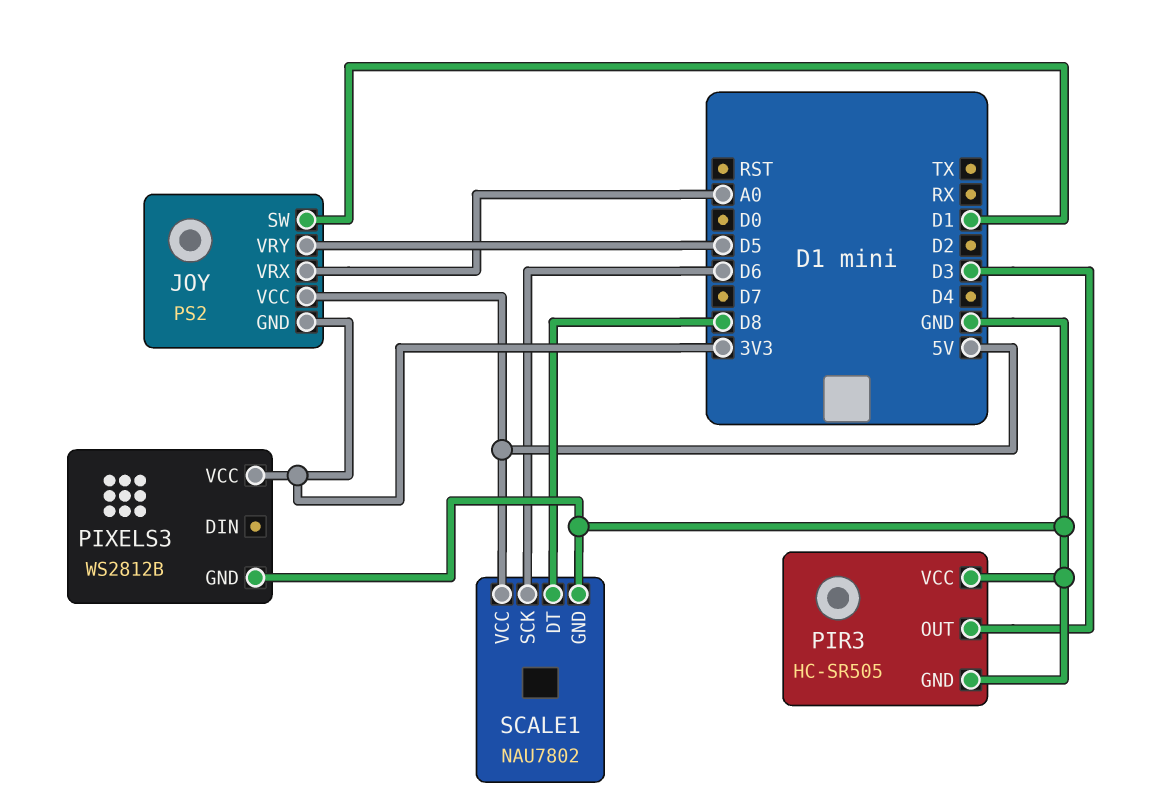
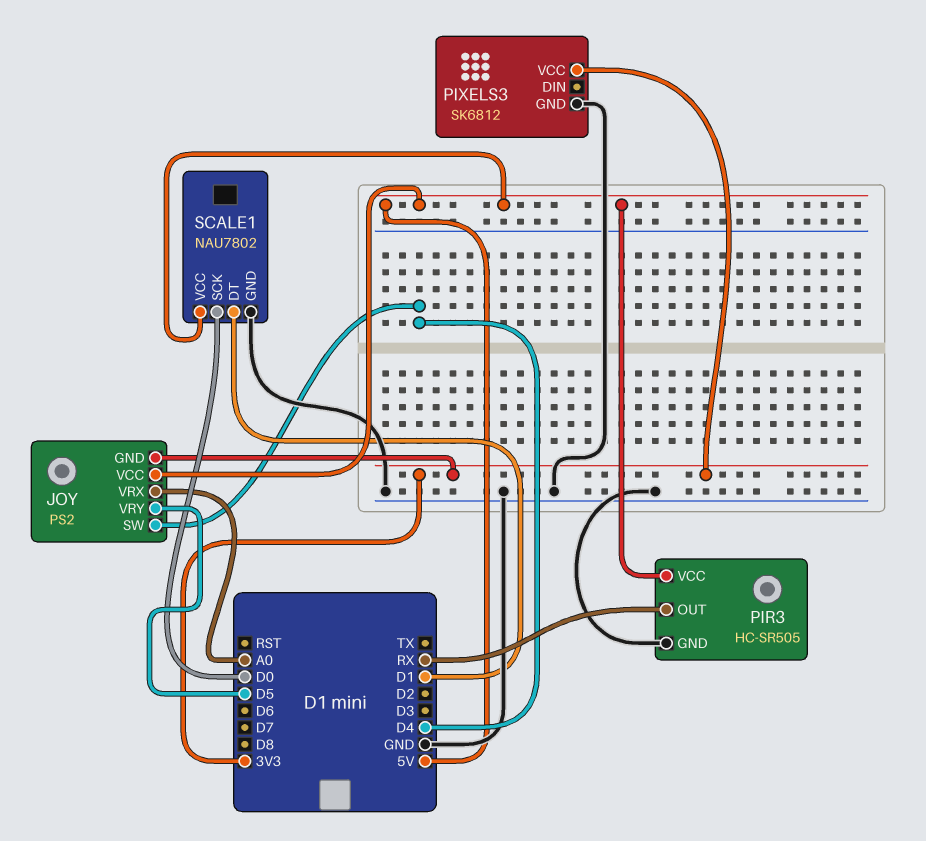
JOY pin SW: D1 -> D4
PIR3 pin OUT: D3 -> RX
PIR3 pin VCC: GND -> 5V
PIXELS3: WS2812B -> SK6812
SCALE1 pin DT: D8 -> D1
SCALE1 pin SCK: D6 -> D0

